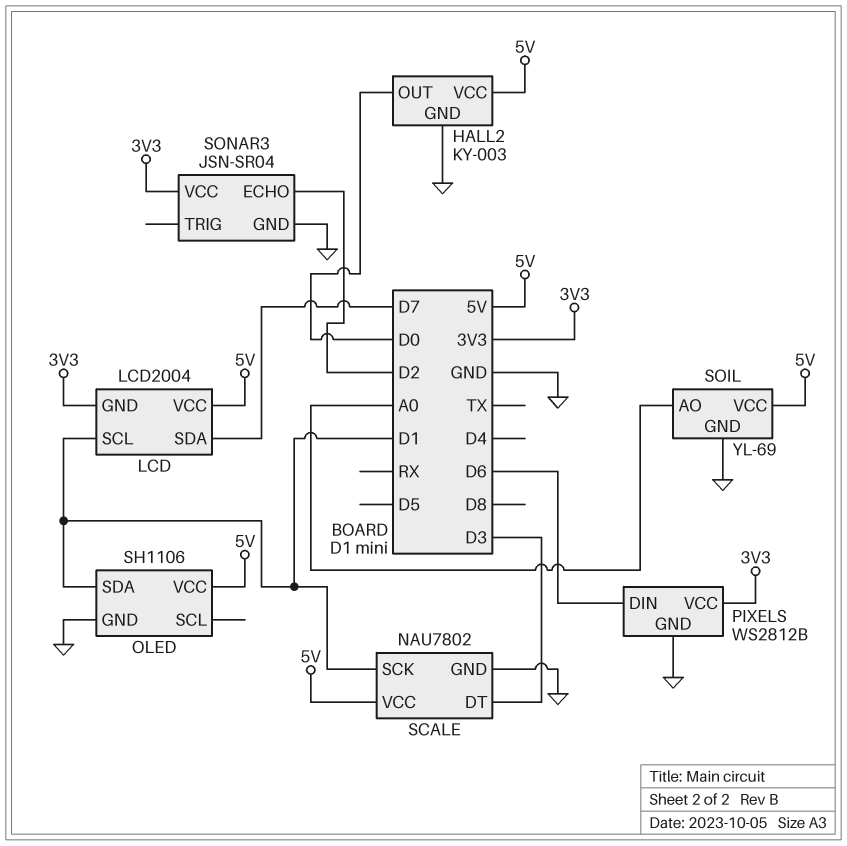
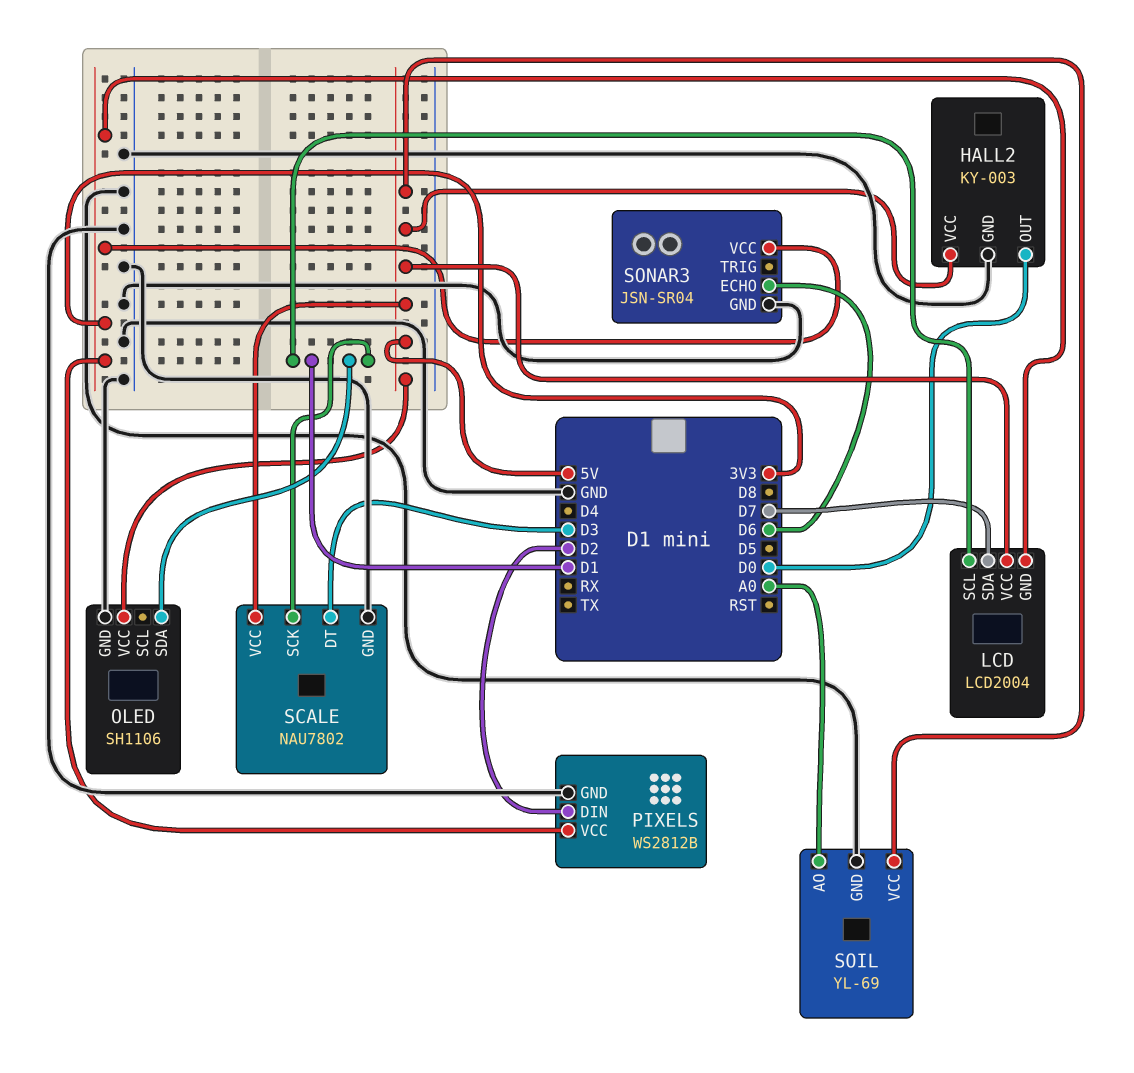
PIXELS pin DIN: D6 -> D2
SONAR3 pin ECHO: D2 -> D6

